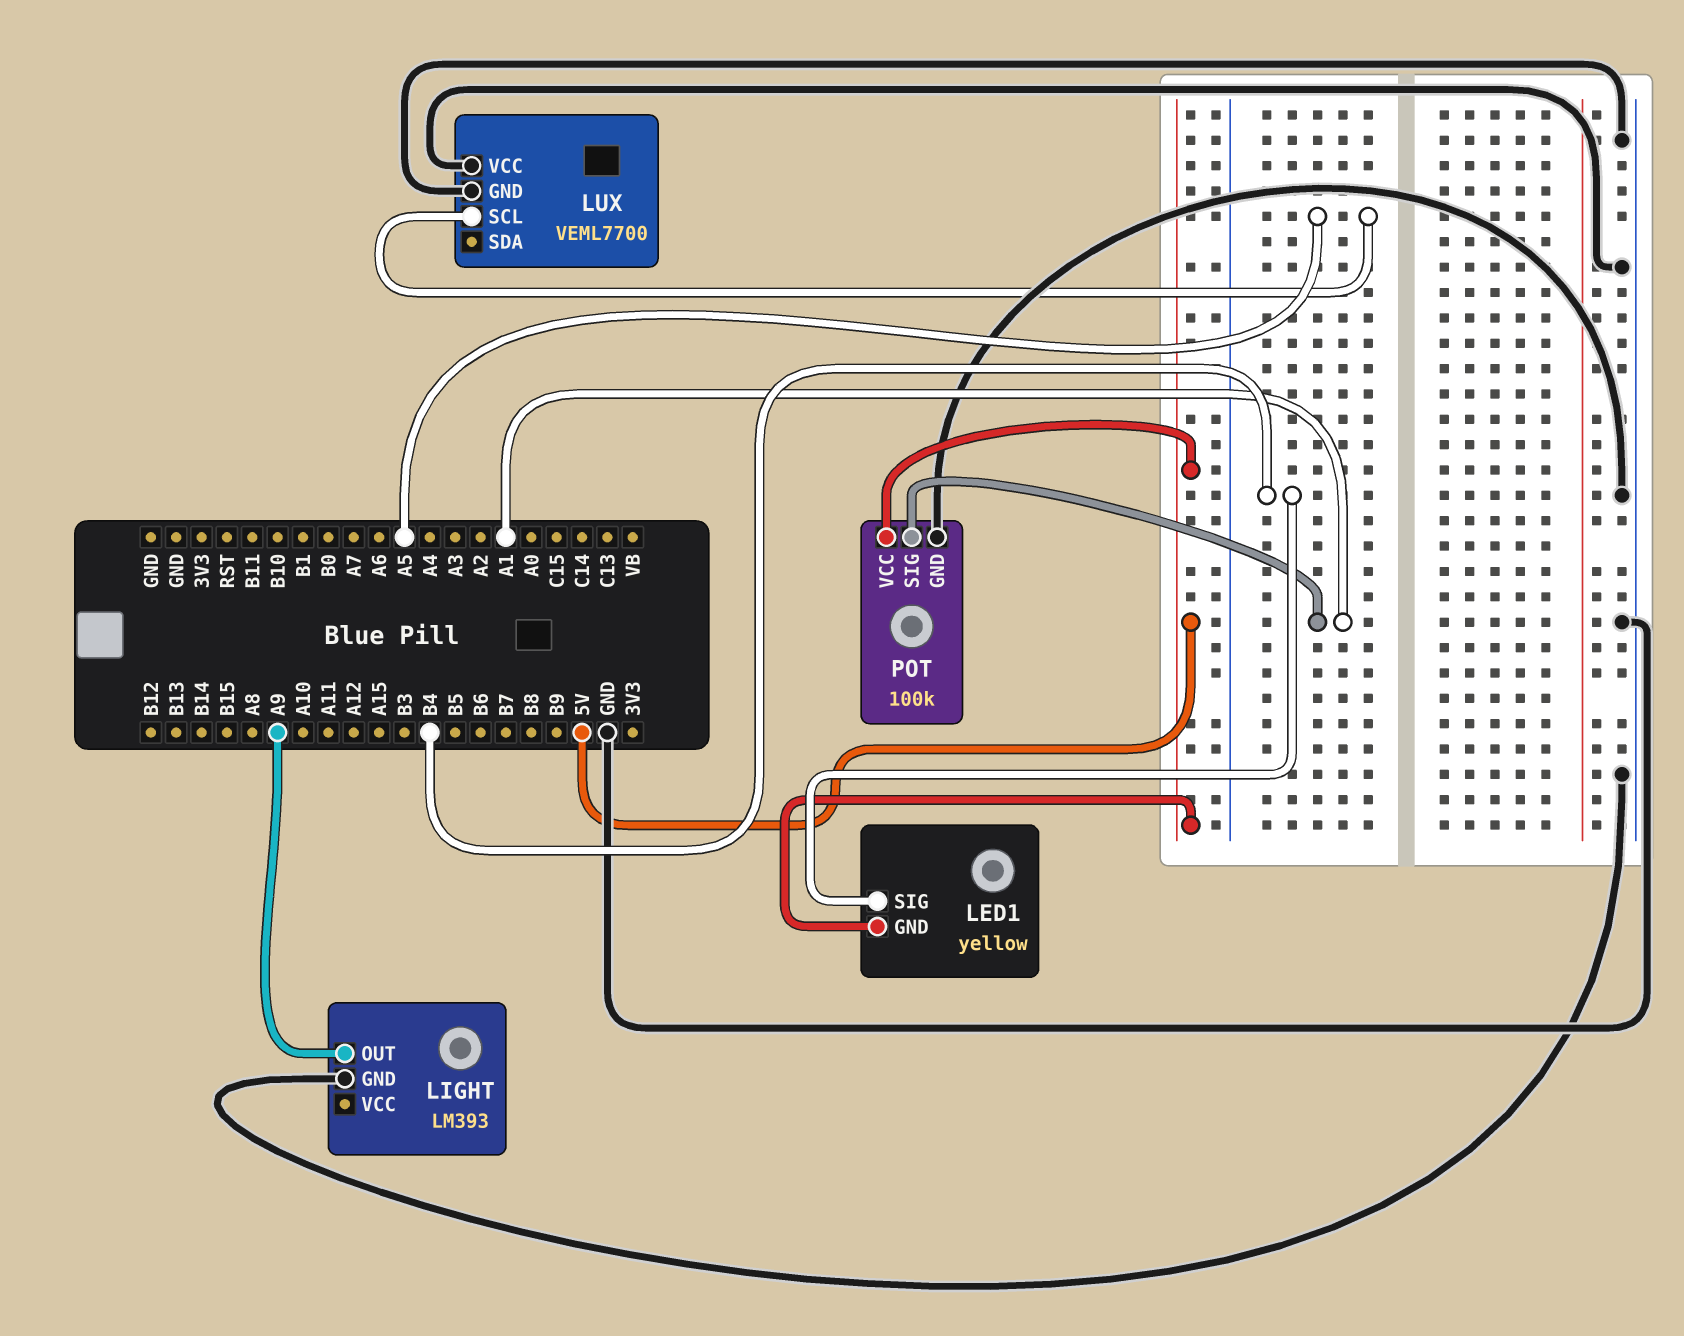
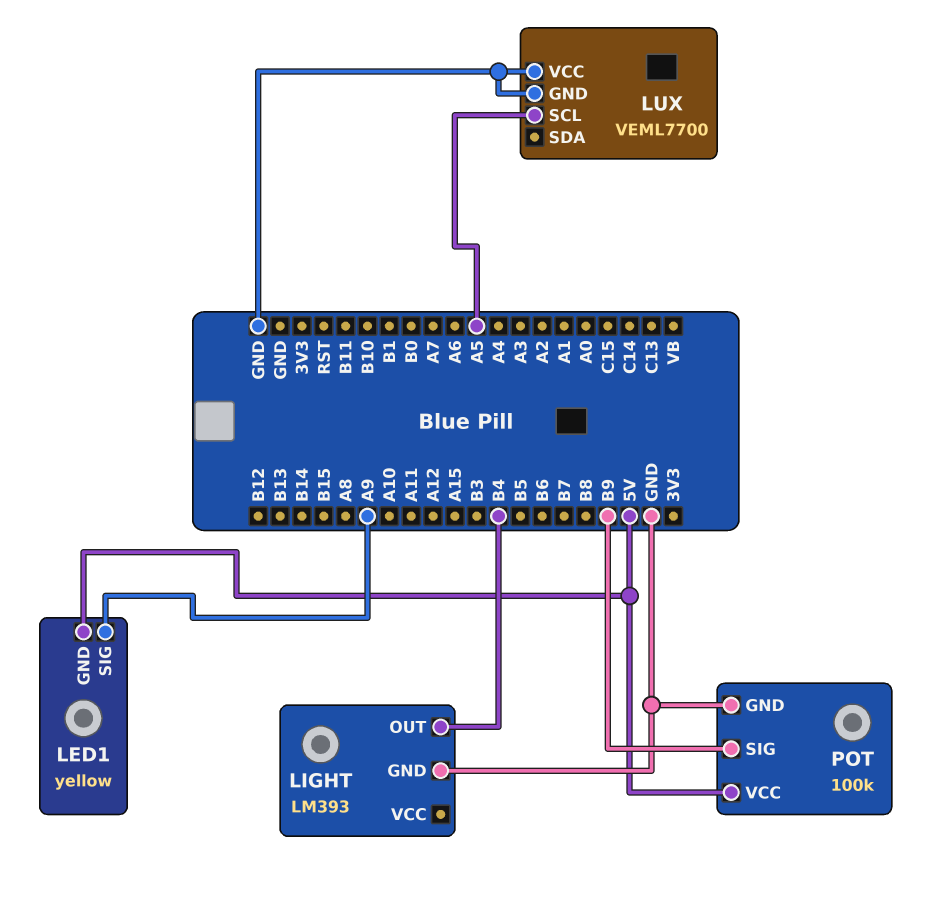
LED1 pin SIG: B4 -> A9
LIGHT pin OUT: A9 -> B4
POT pin SIG: A1 -> B9

